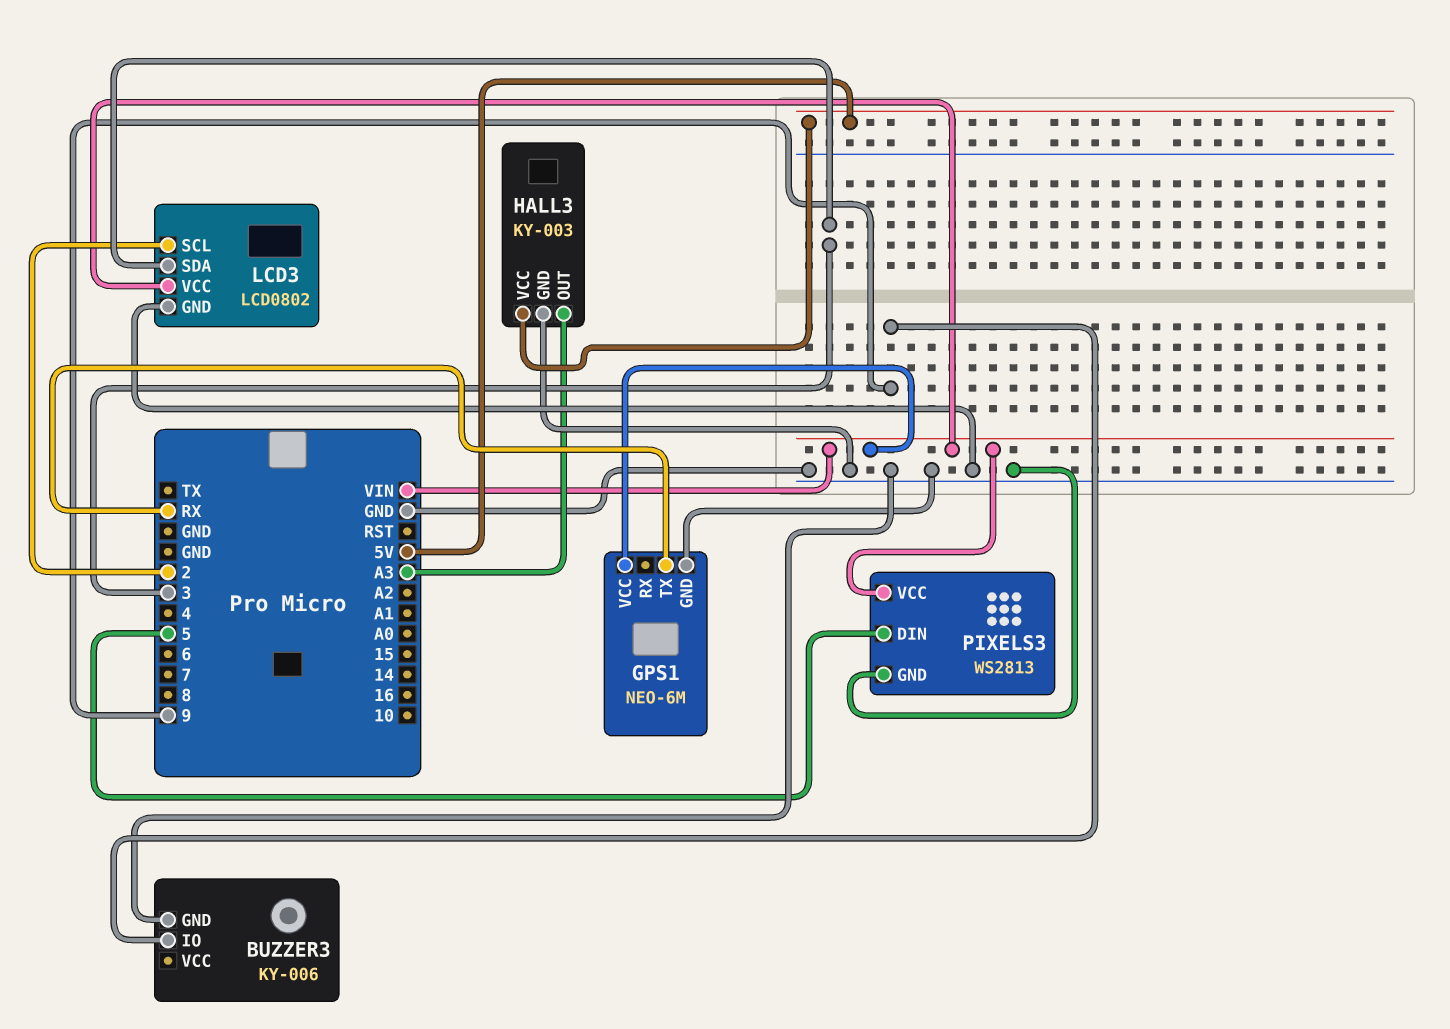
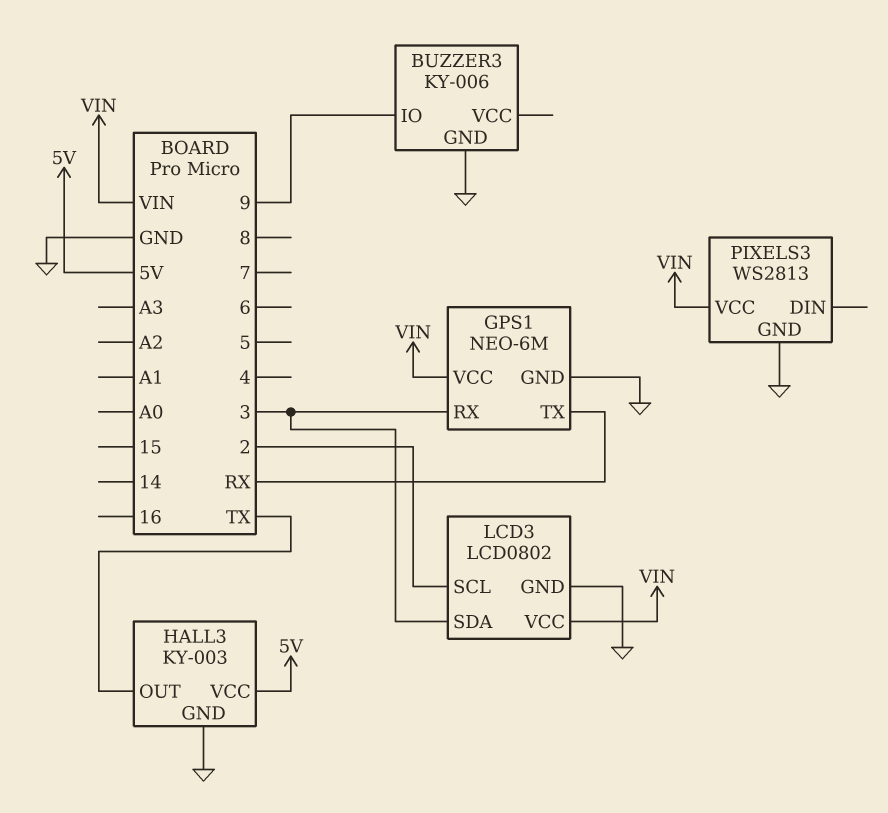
GPS1 pin RX: none -> 3
HALL3 pin OUT: A3 -> TX
PIXELS3 pin DIN: 5 -> none

